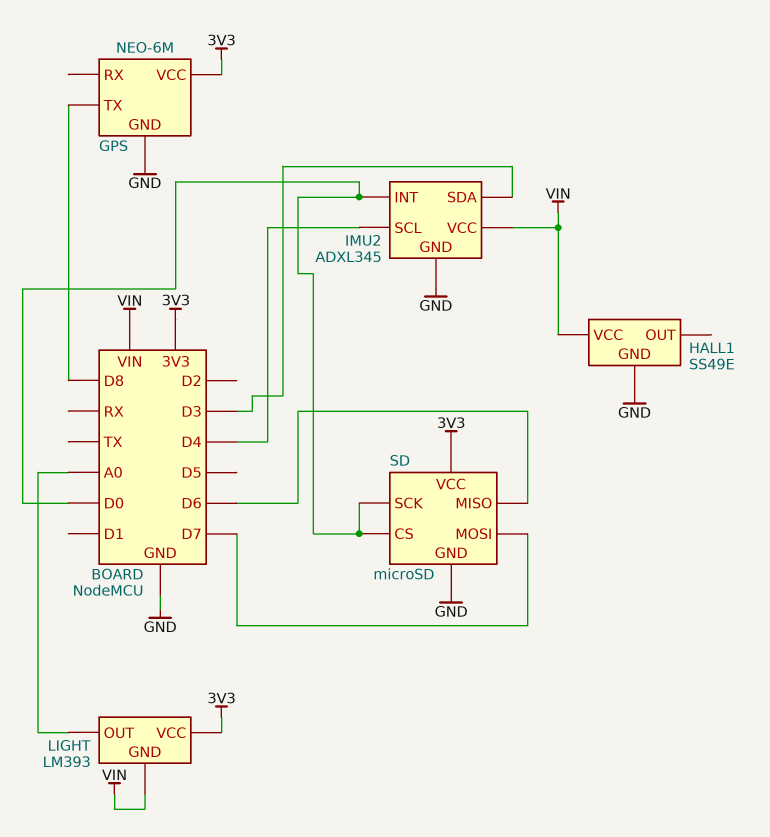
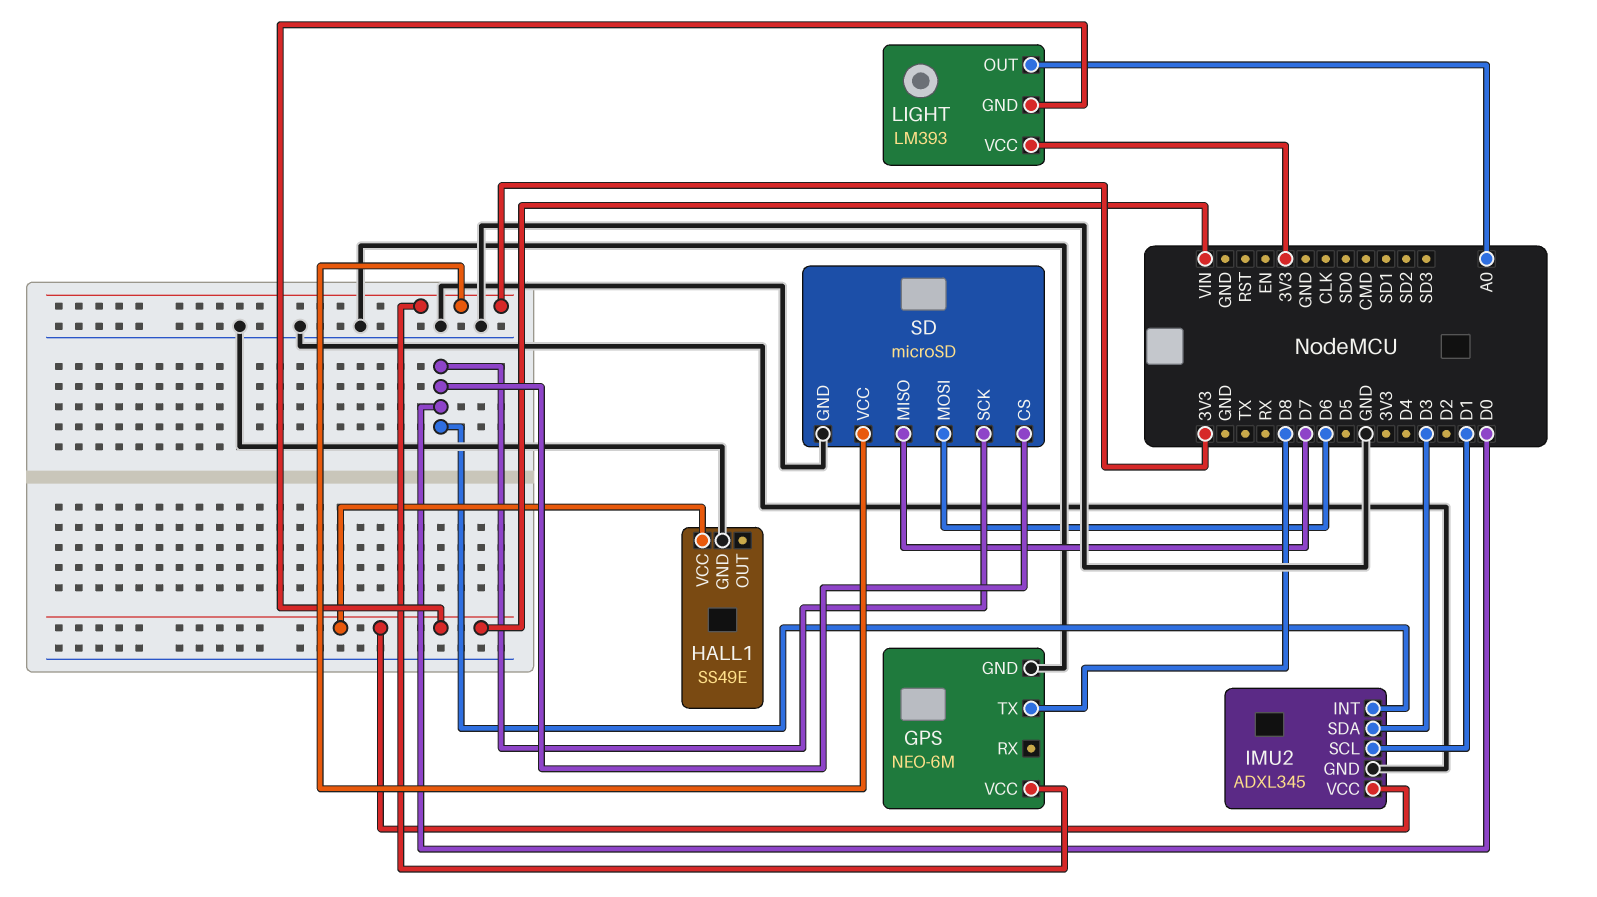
IMU2 pin SCL: D4 -> D1
SD pin MISO: D6 -> D7
SD pin MOSI: D7 -> D6

